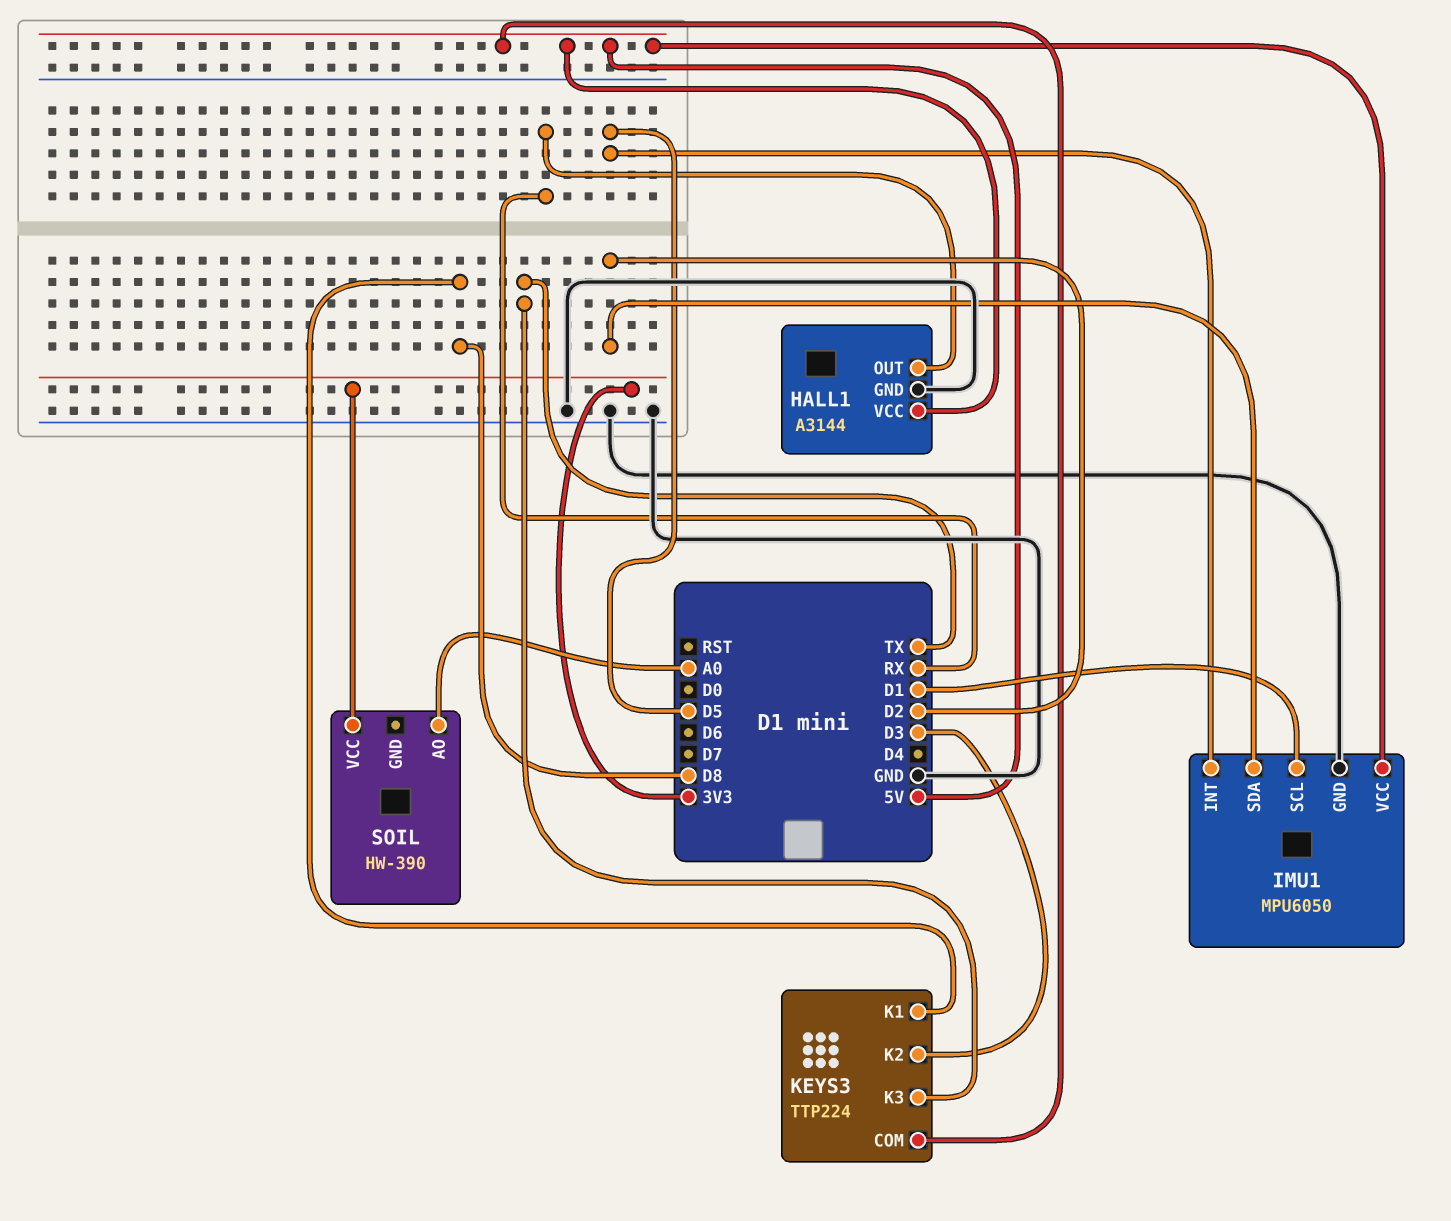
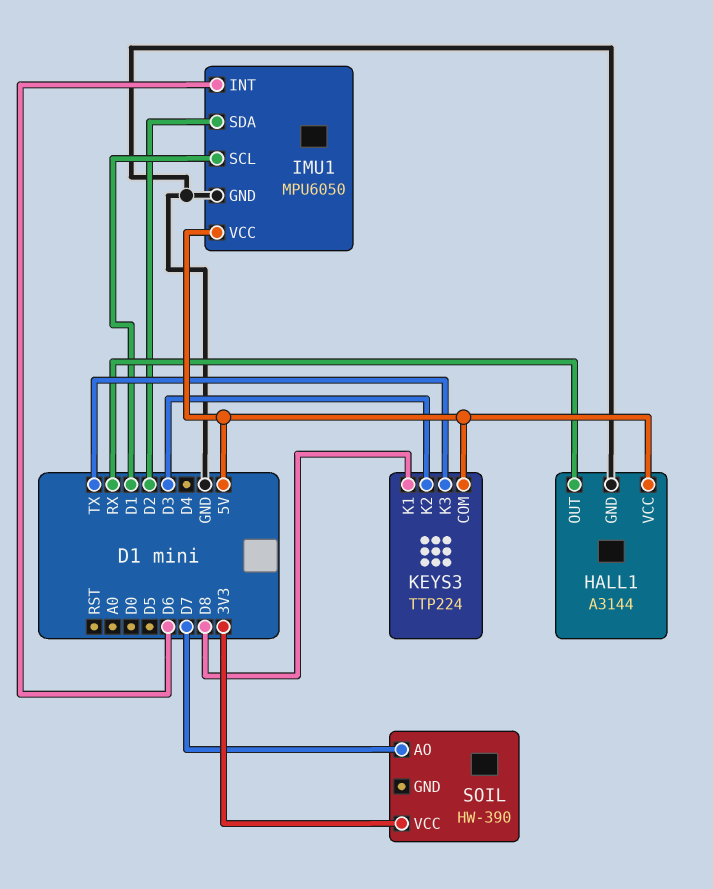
IMU1 pin INT: D5 -> D6
SOIL pin AO: A0 -> D7

